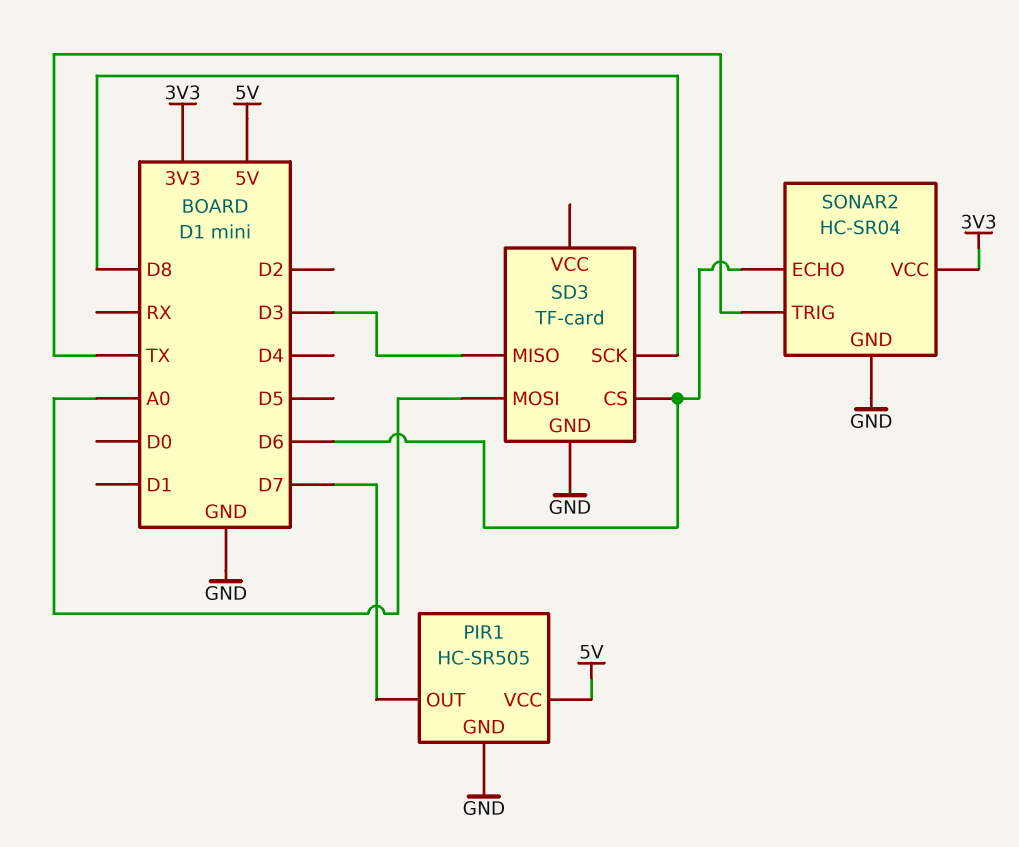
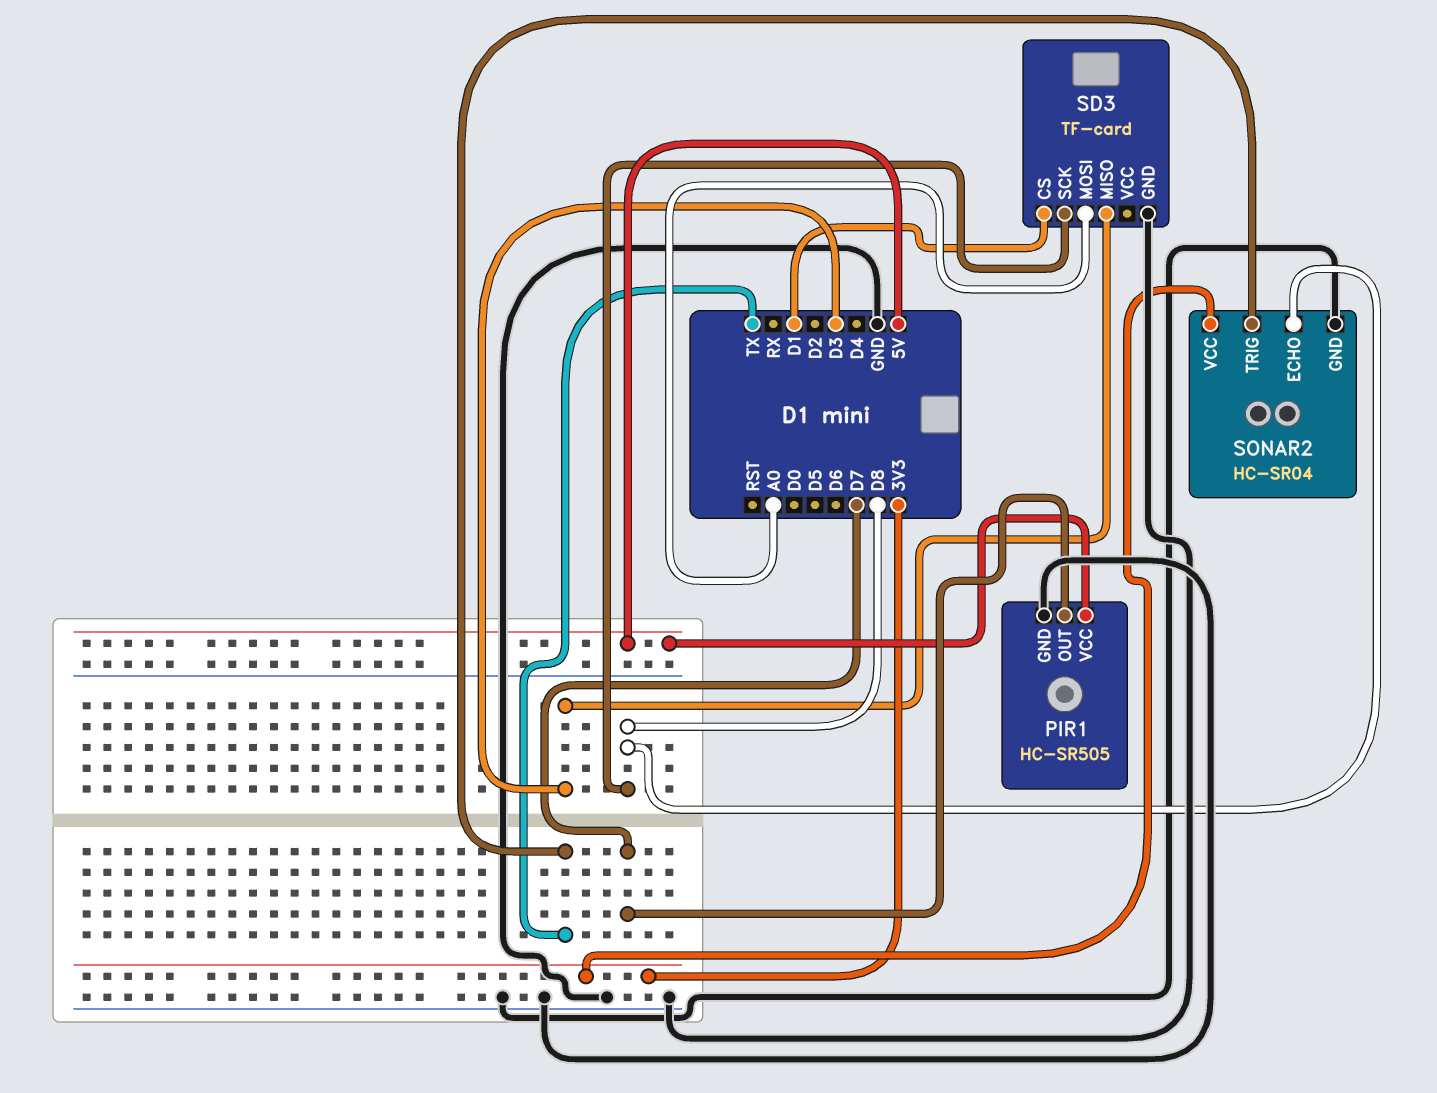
SD3 pin CS: D6 -> D1
SONAR2 pin ECHO: D6 -> D8

